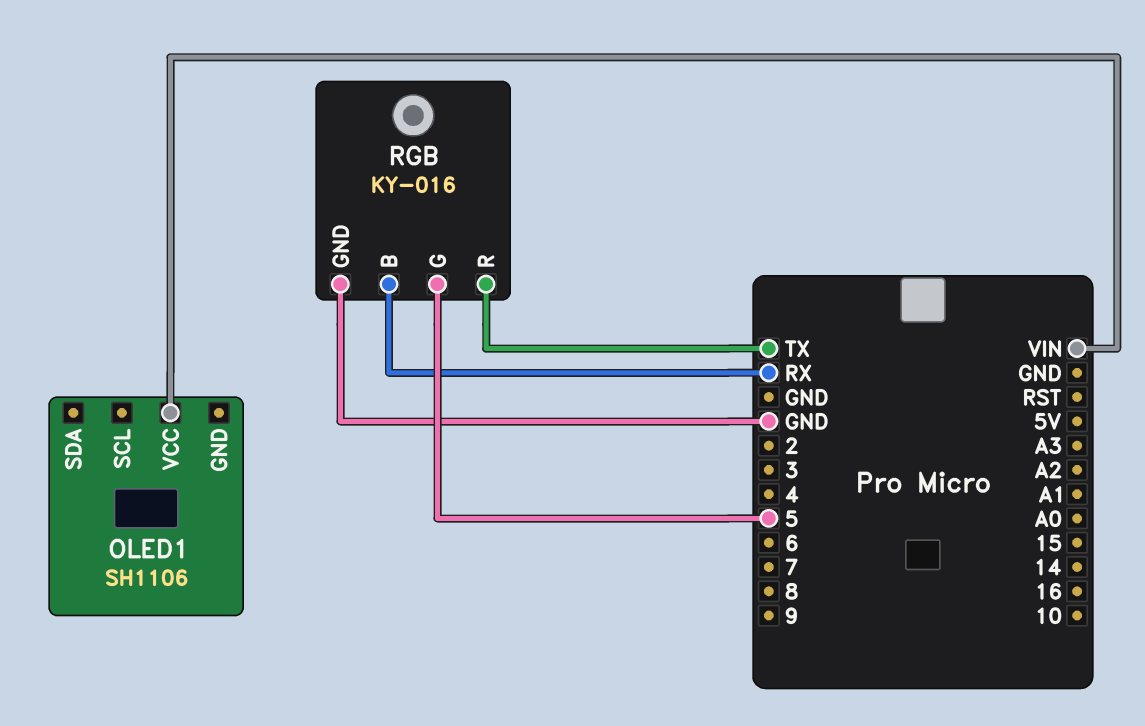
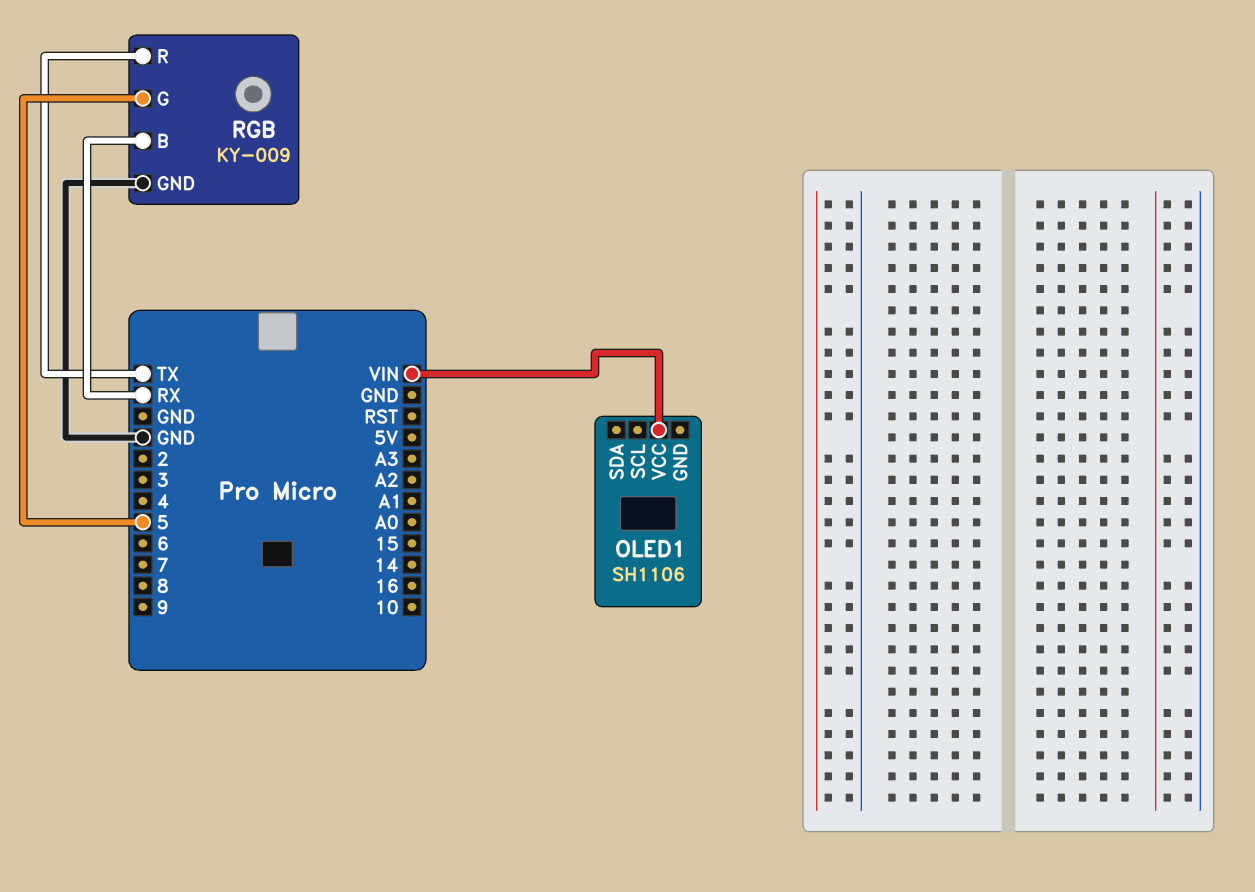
RGB: KY-016 -> KY-009

